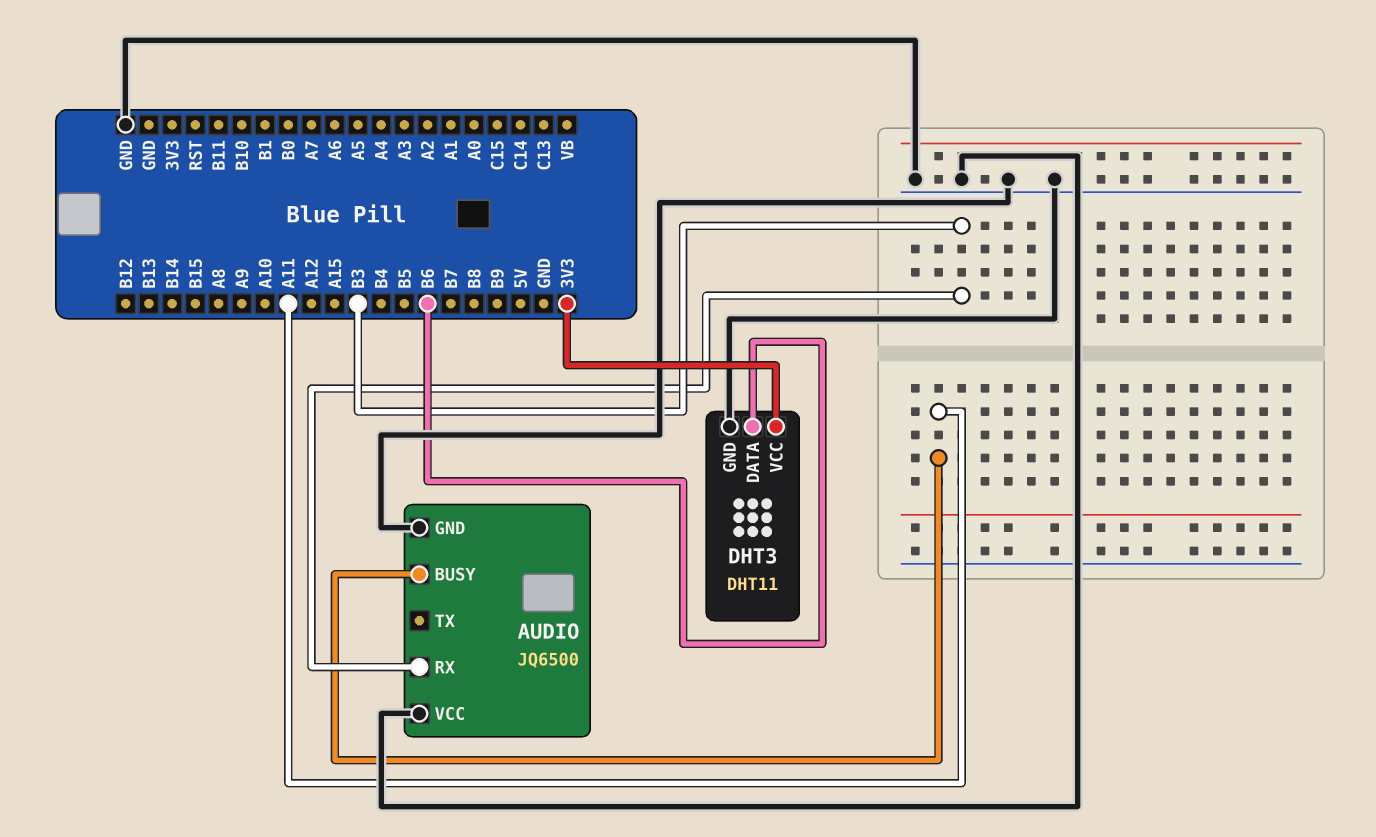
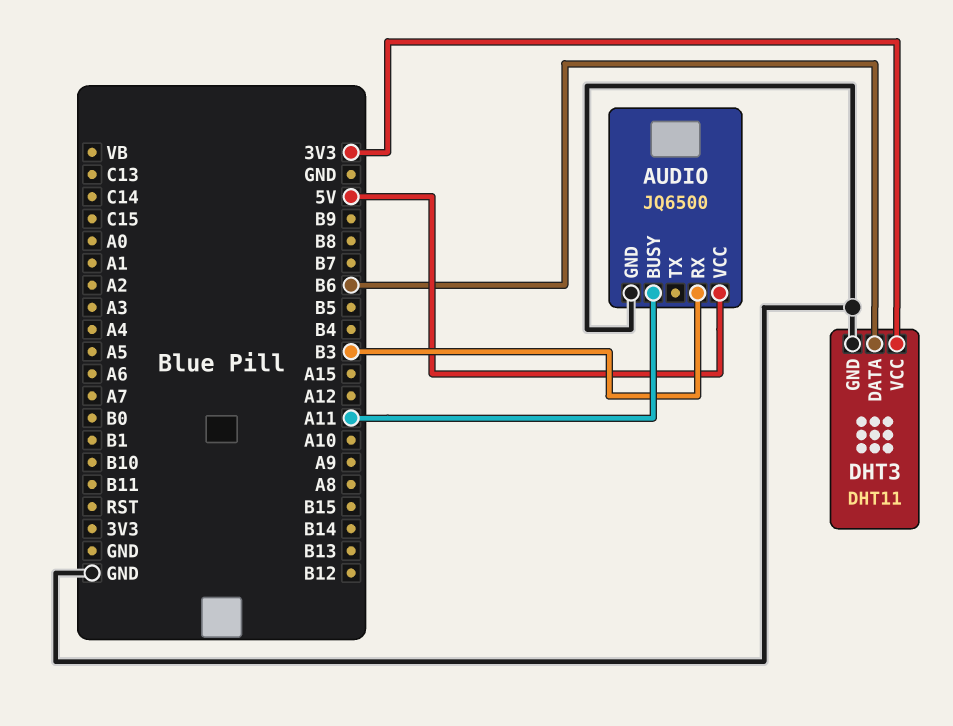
AUDIO pin VCC: GND -> 5V

